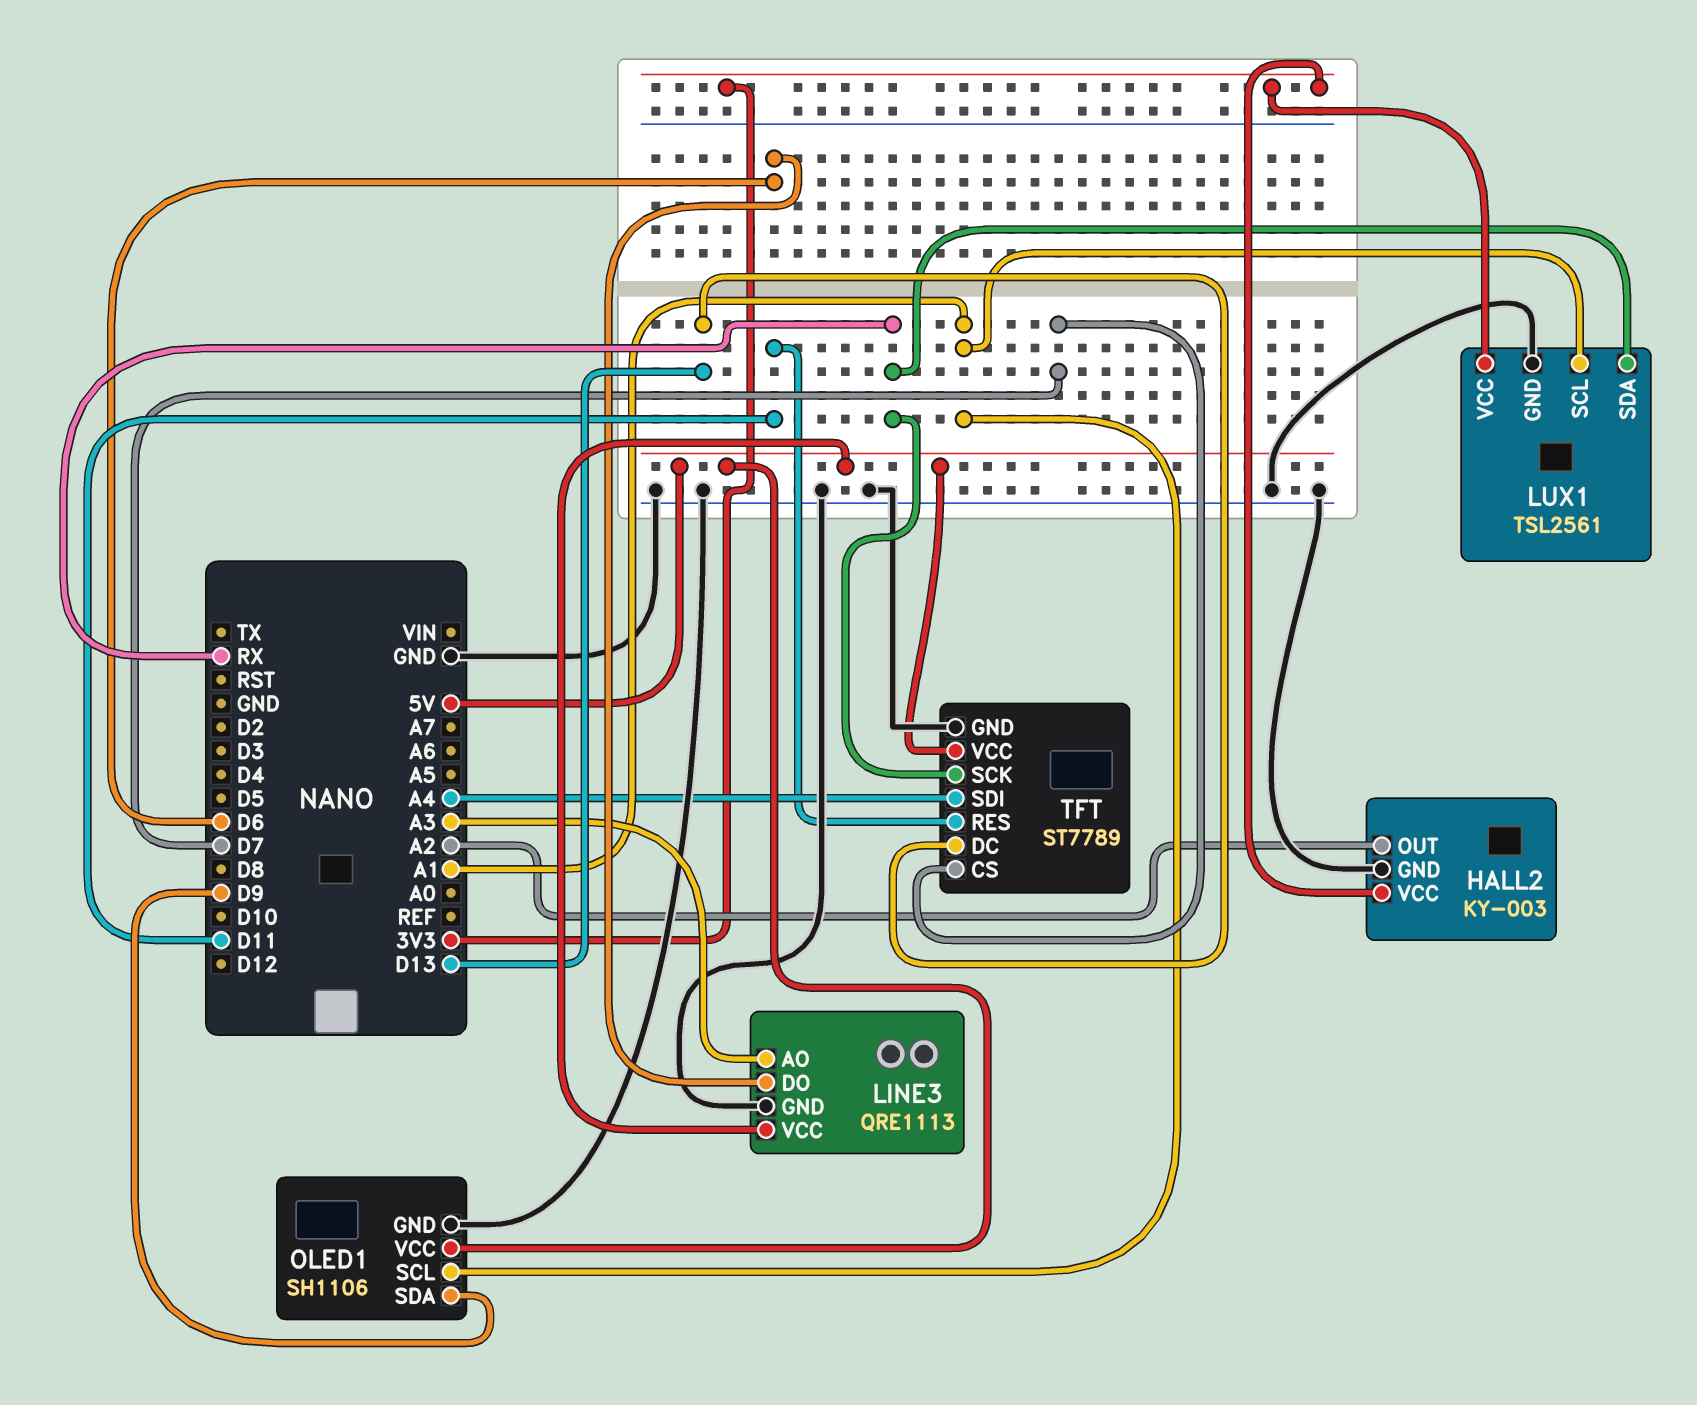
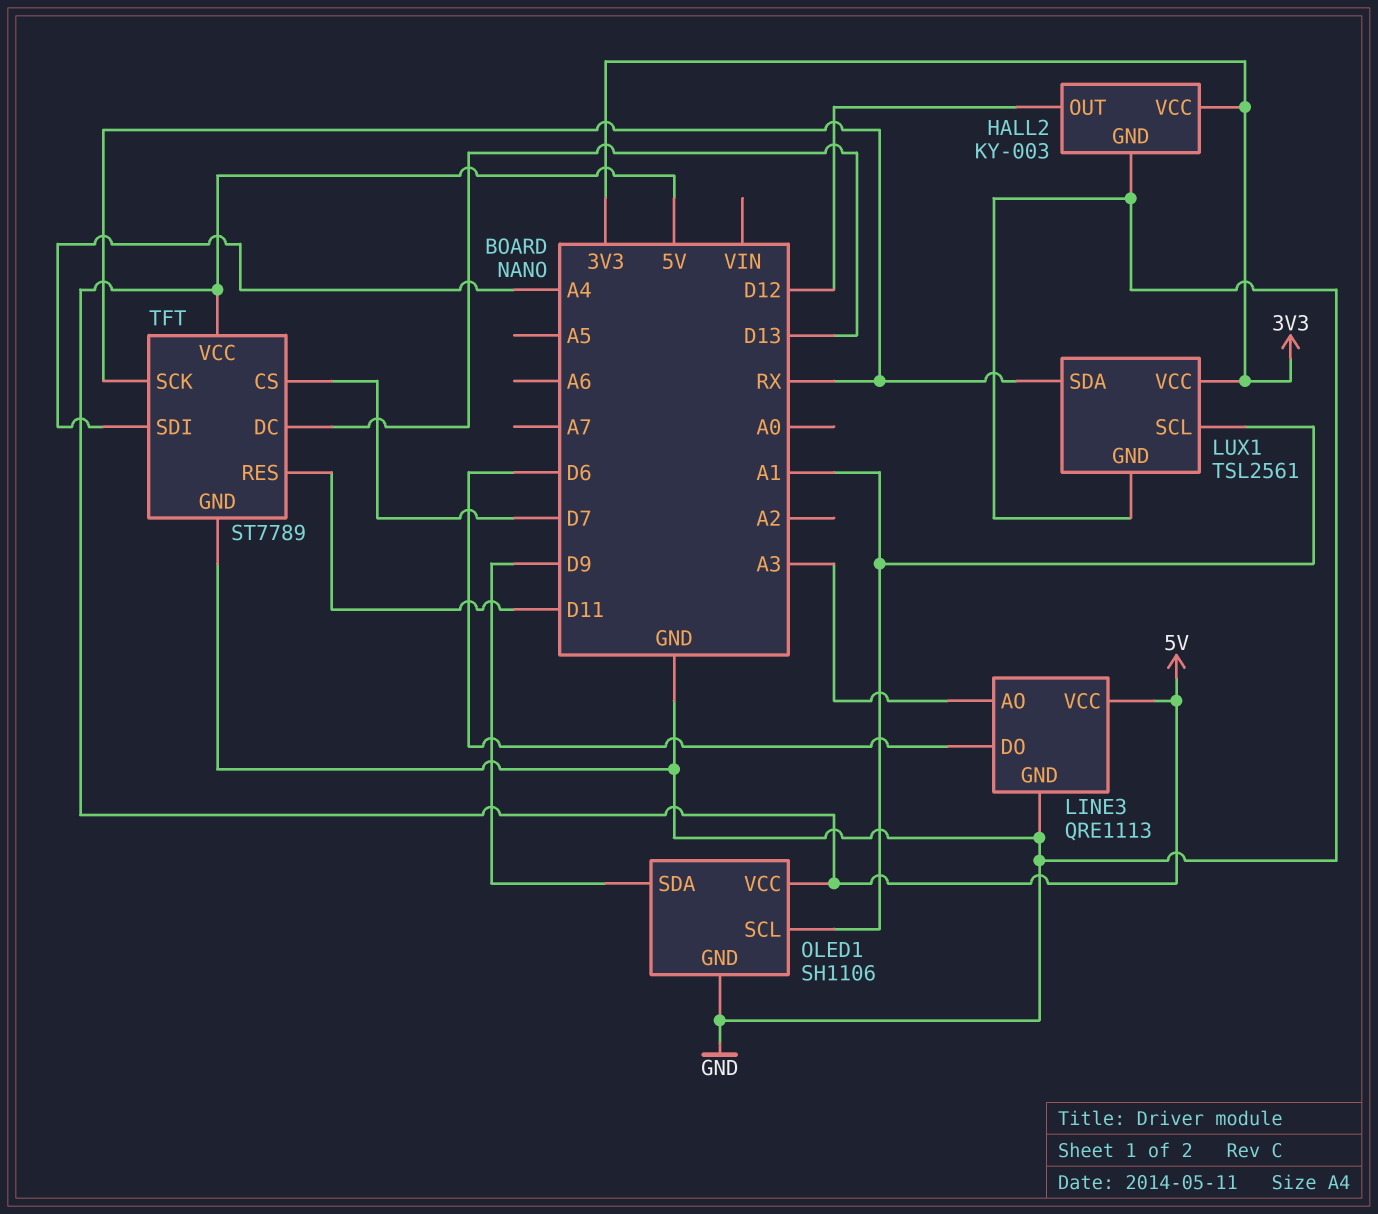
HALL2 pin OUT: A2 -> D12

